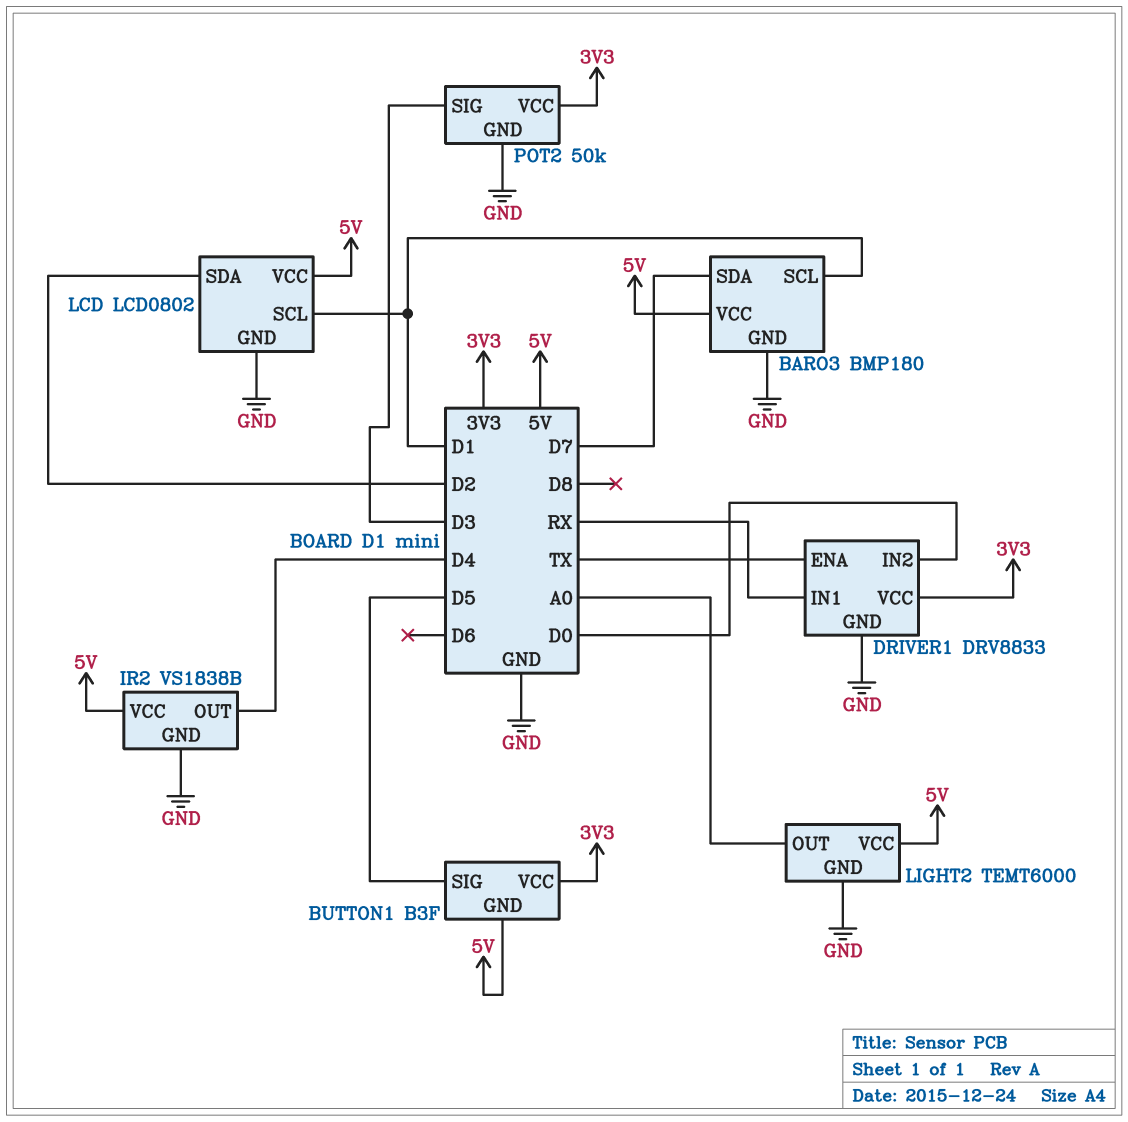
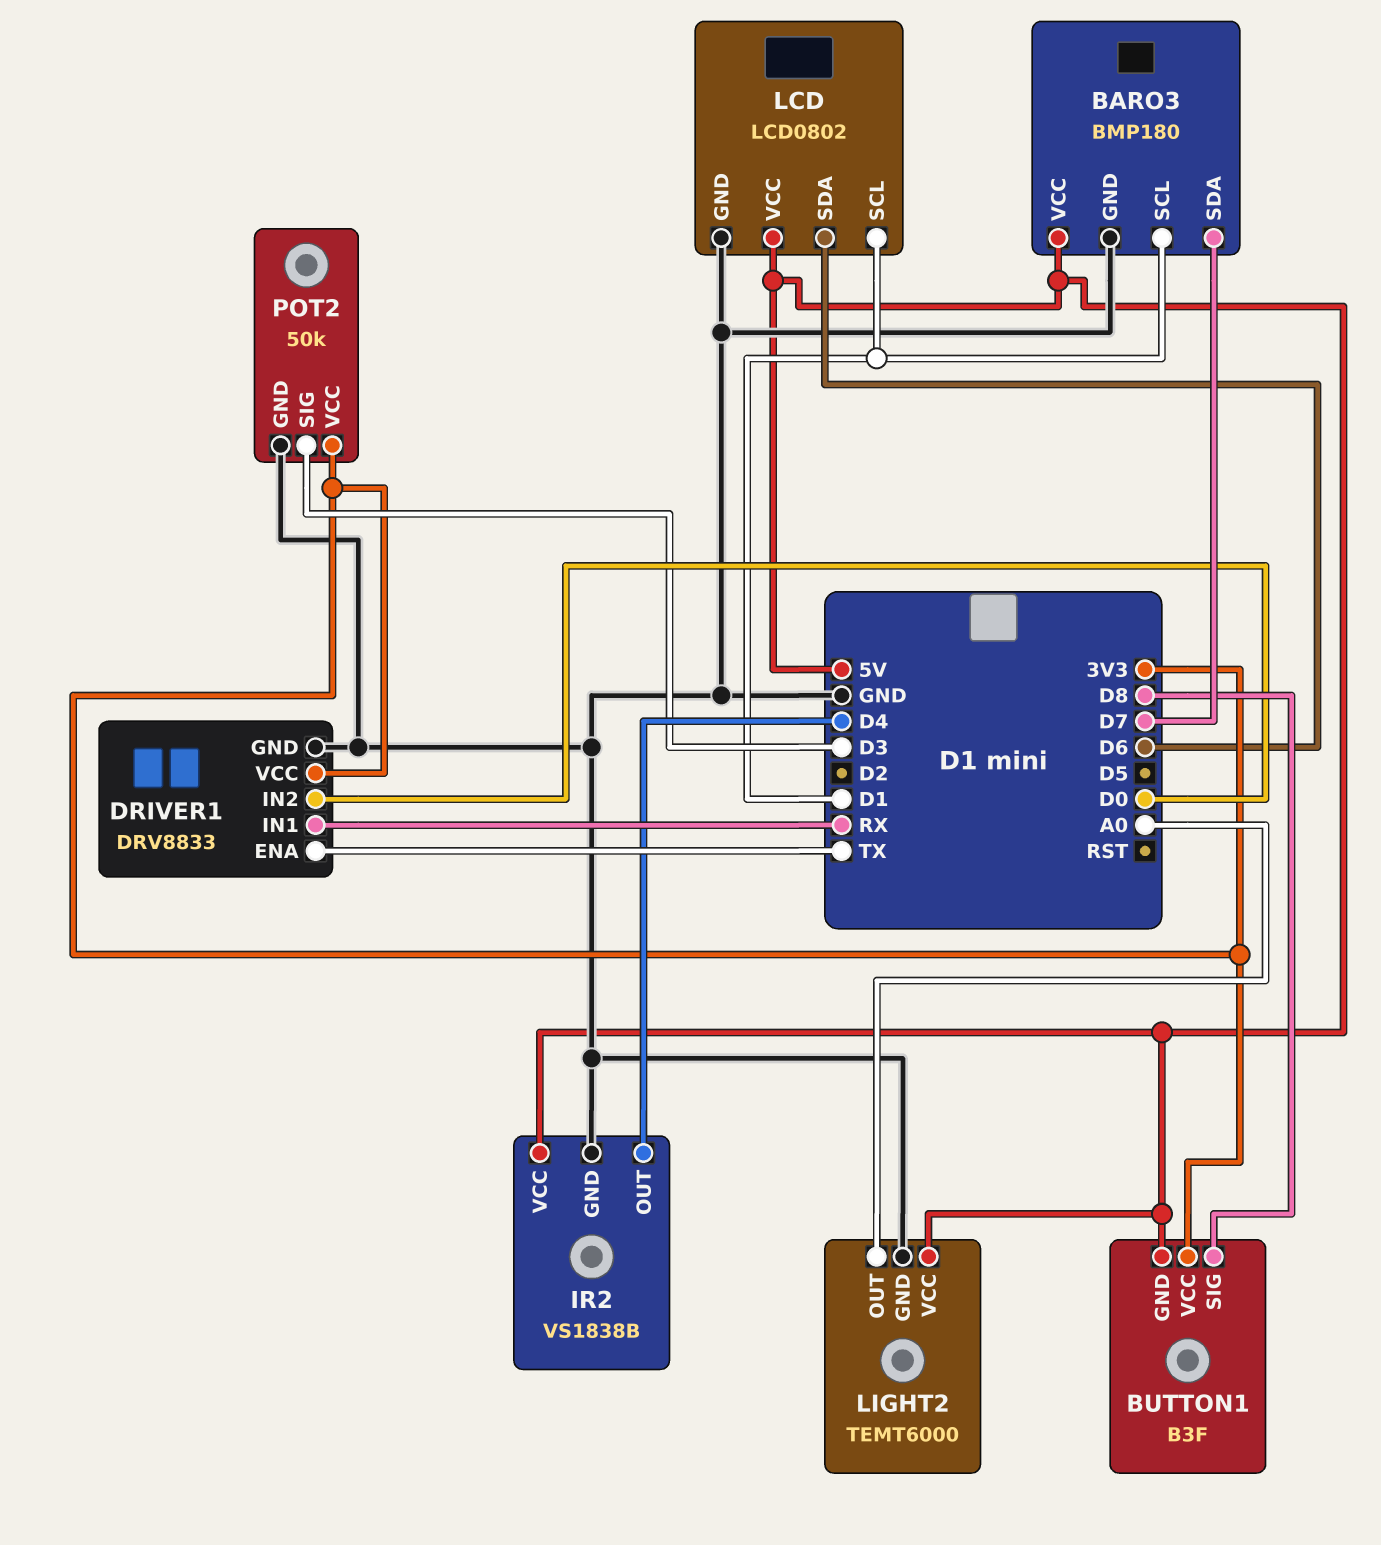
BUTTON1 pin SIG: D5 -> D8
LCD pin SDA: D2 -> D6

